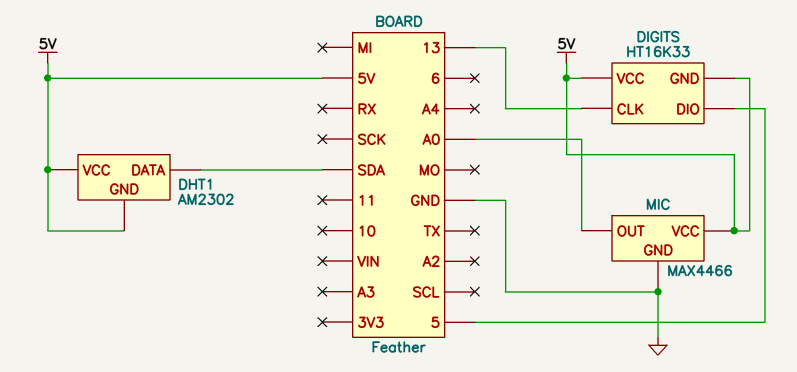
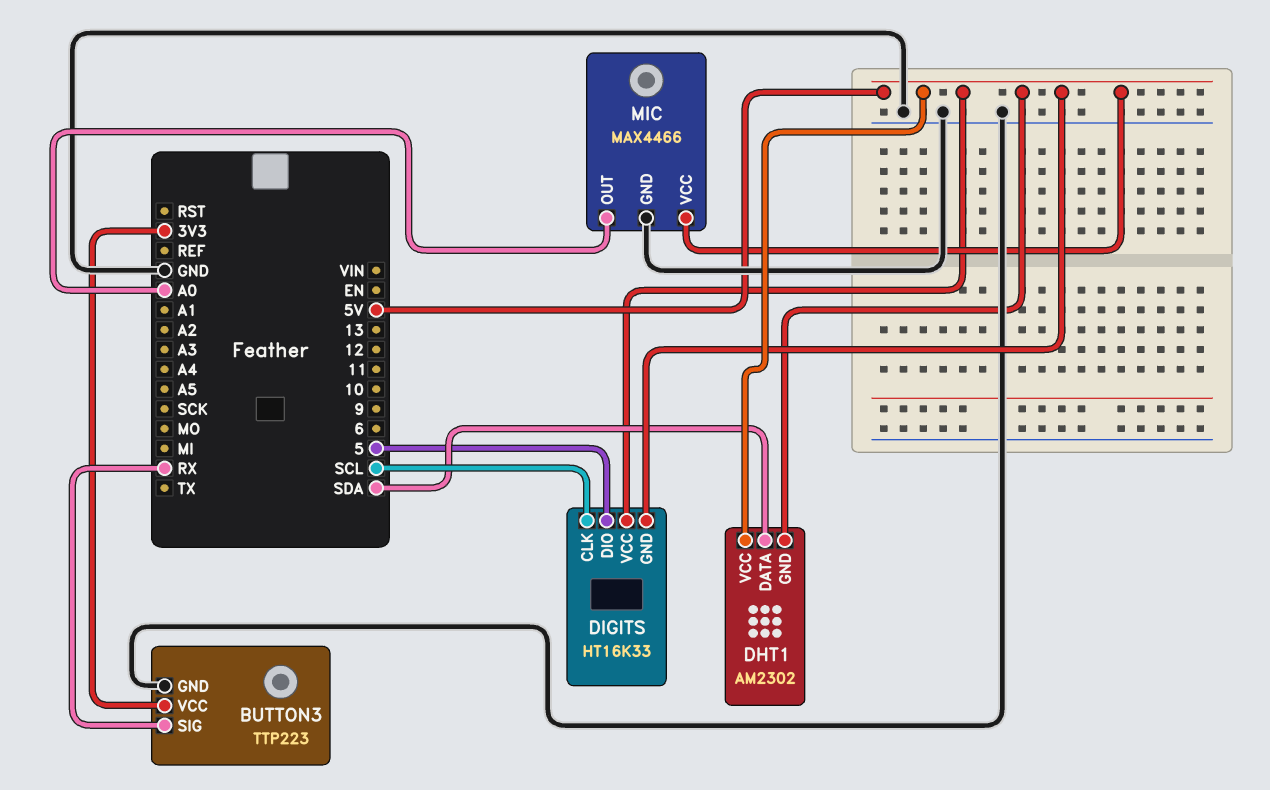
BUTTON3: none -> TTP223
BUTTON3 pin GND: none -> GND
BUTTON3 pin SIG: none -> RX
BUTTON3 pin VCC: none -> 3V3
DIGITS pin CLK: 13 -> SCL

